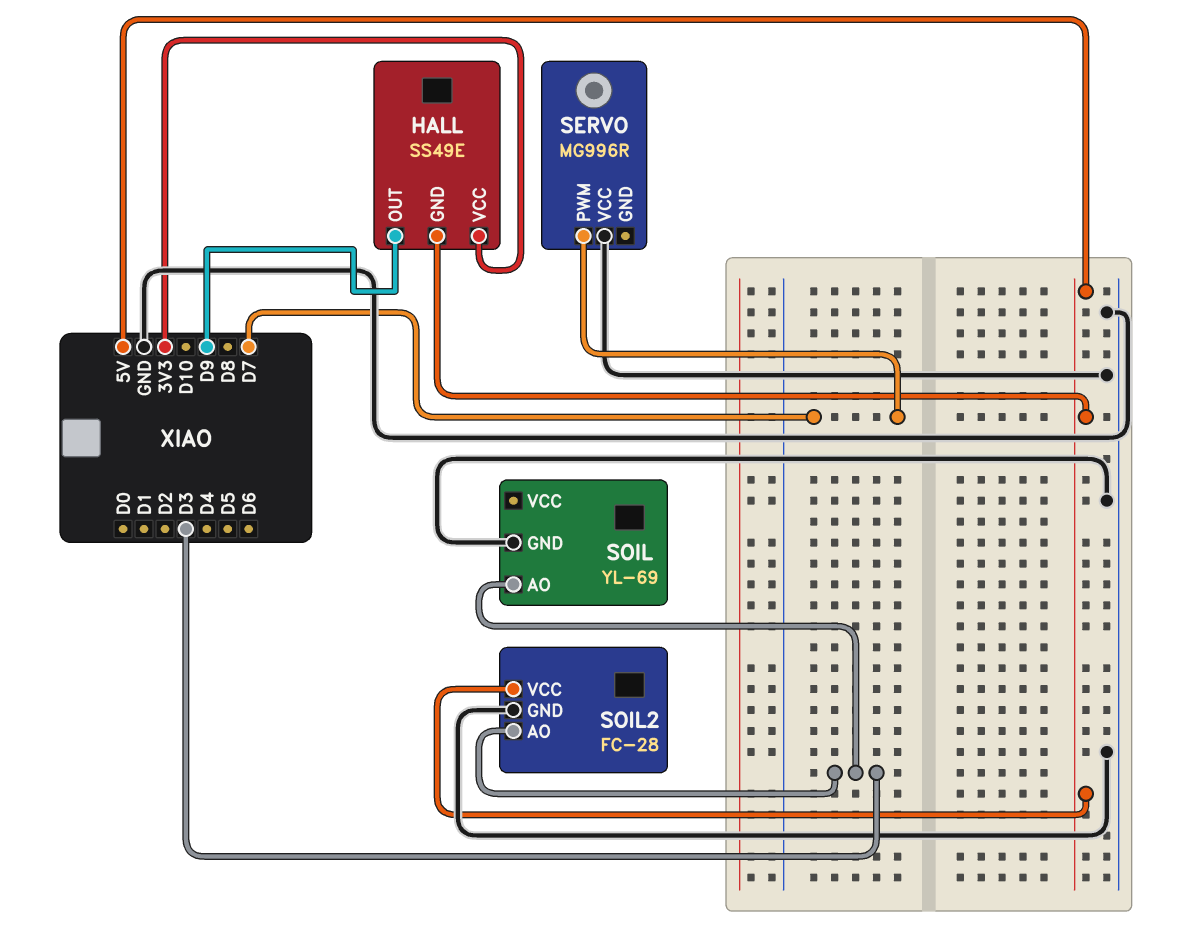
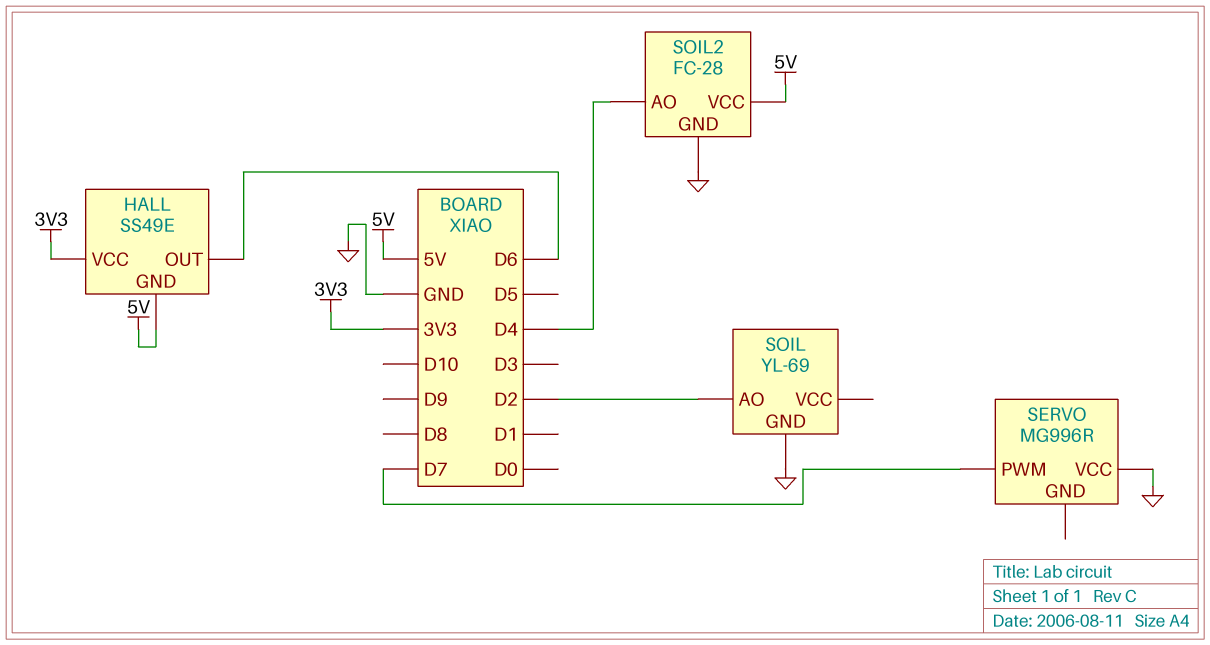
HALL pin OUT: D9 -> D6
SOIL pin AO: D3 -> D2
SOIL2 pin AO: D3 -> D4

